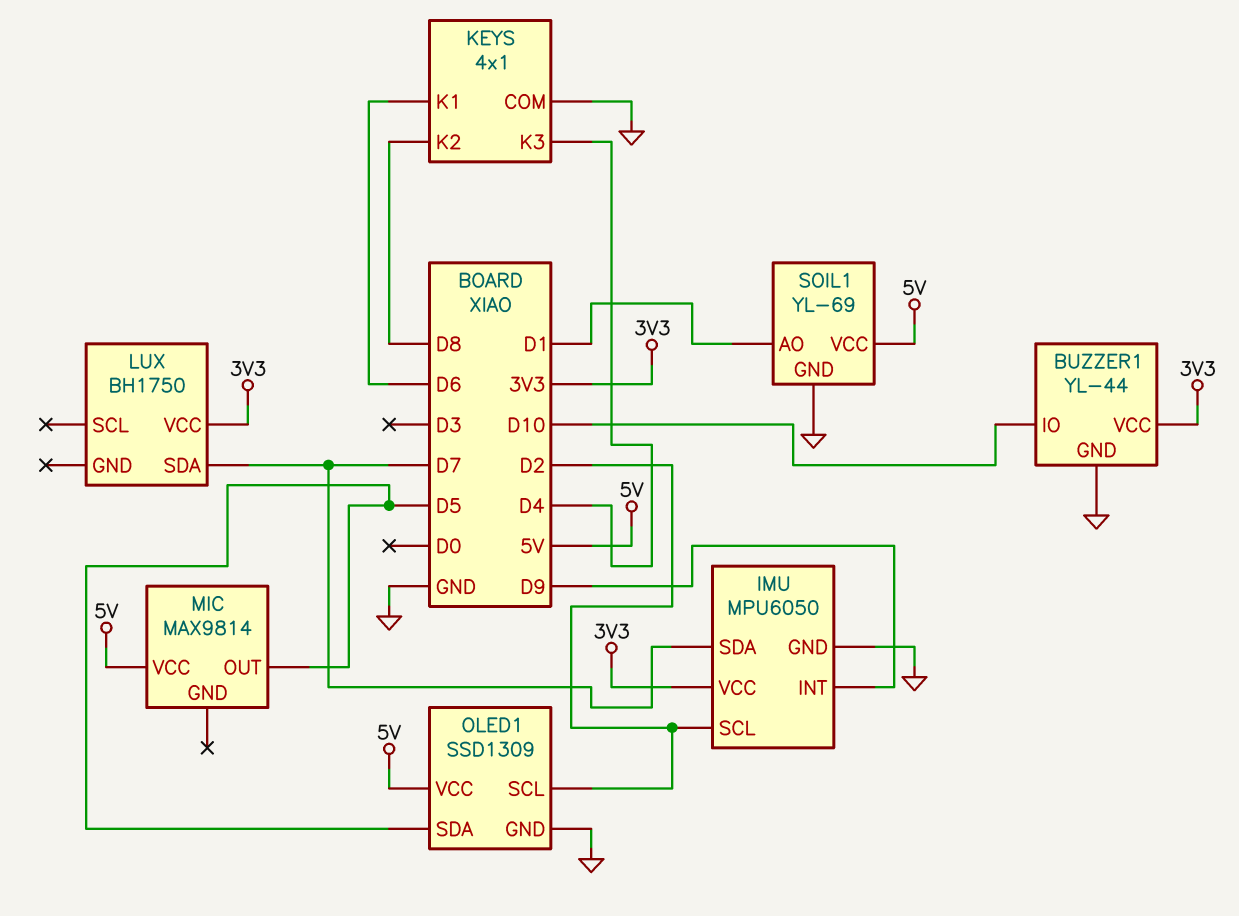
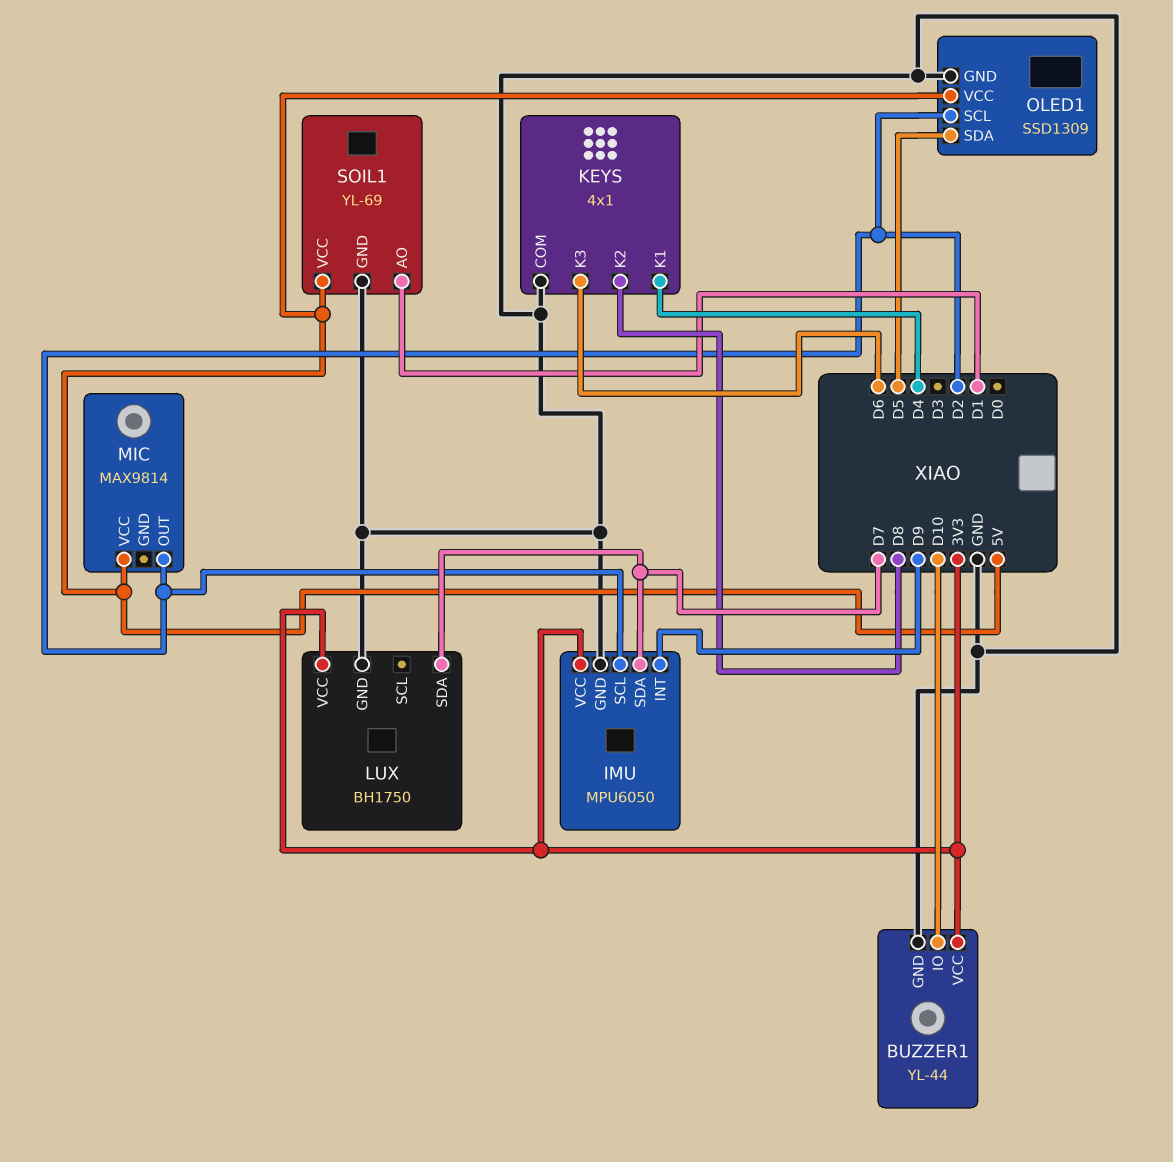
KEYS pin K1: D6 -> D4
KEYS pin K3: D4 -> D6
LUX pin GND: none -> GND
MIC pin OUT: D5 -> D2

